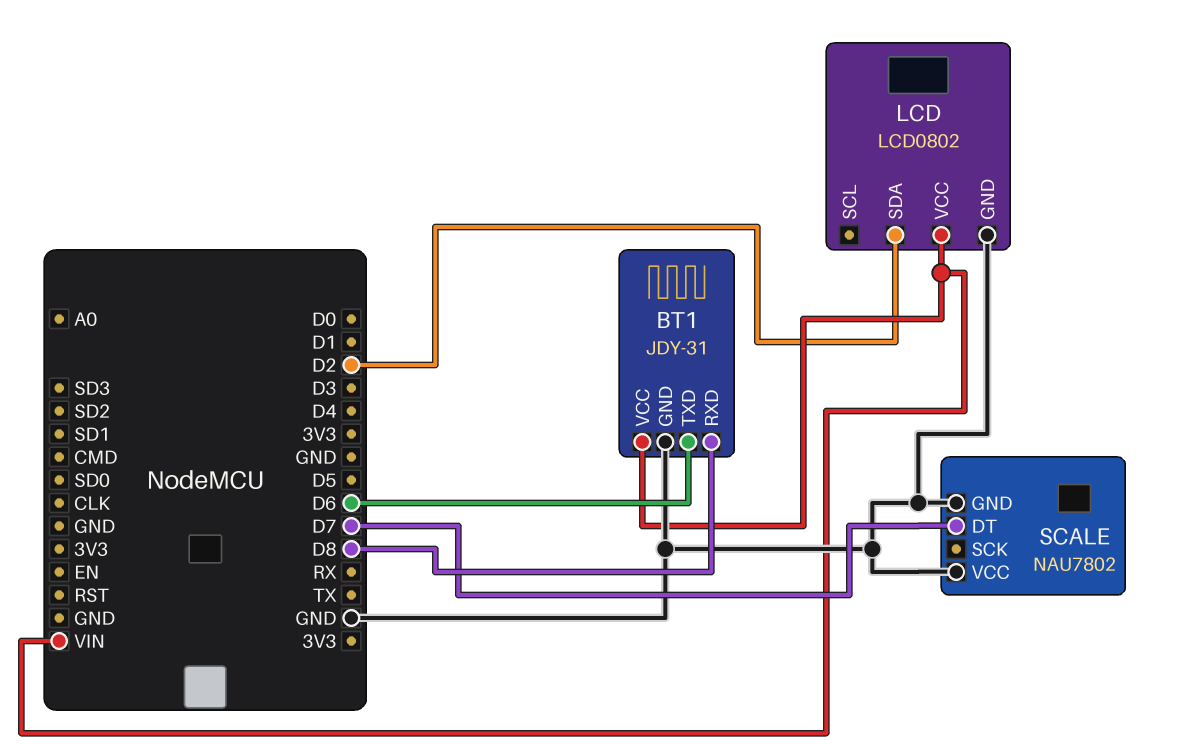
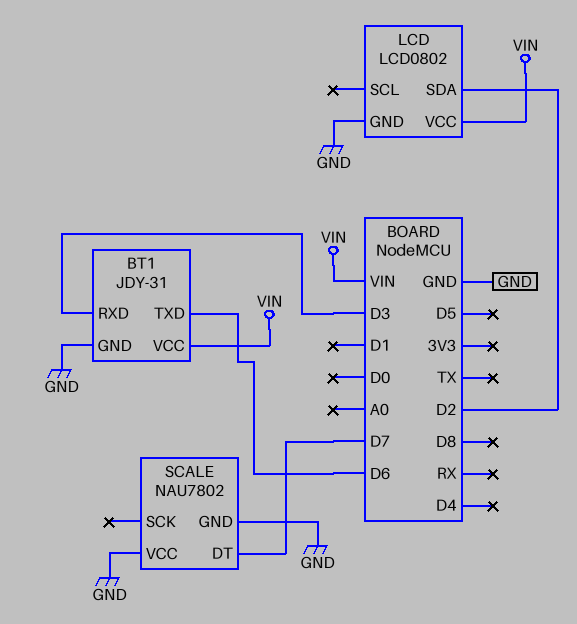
BT1 pin RXD: D8 -> D3

